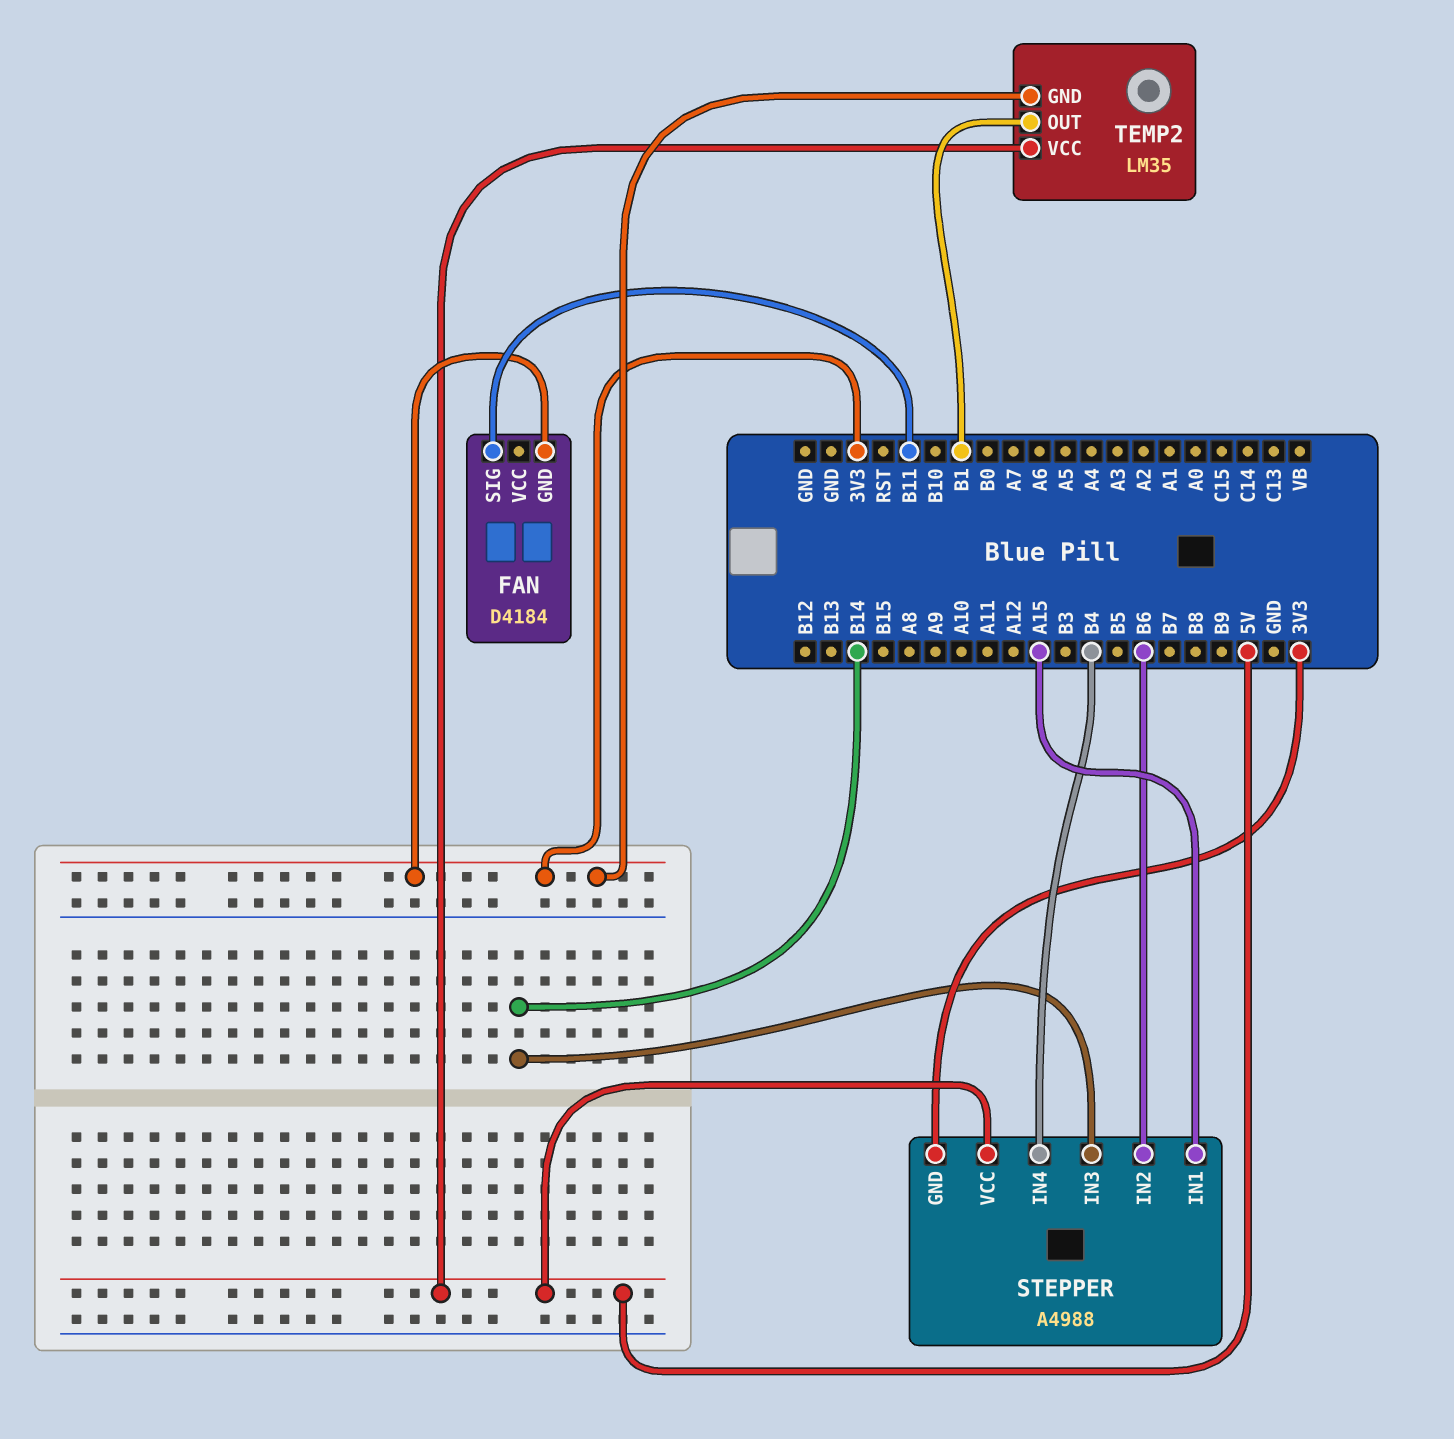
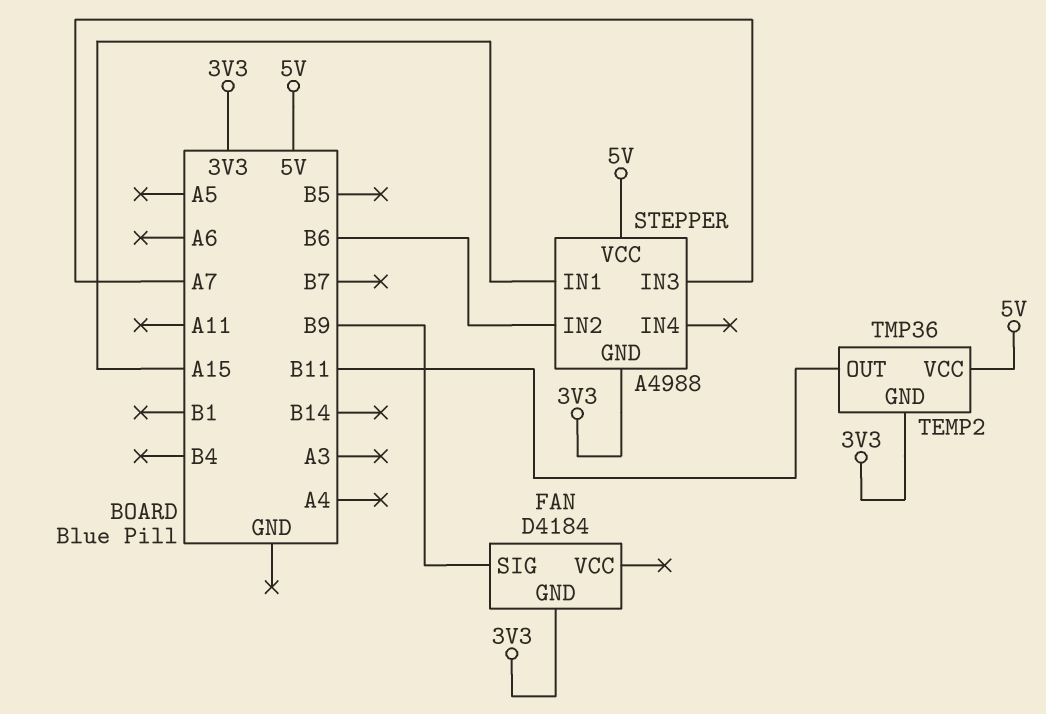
FAN pin SIG: B11 -> B9
STEPPER pin IN3: B14 -> A7
STEPPER pin IN4: B4 -> none
TEMP2: LM35 -> TMP36
TEMP2 pin OUT: B1 -> B11

